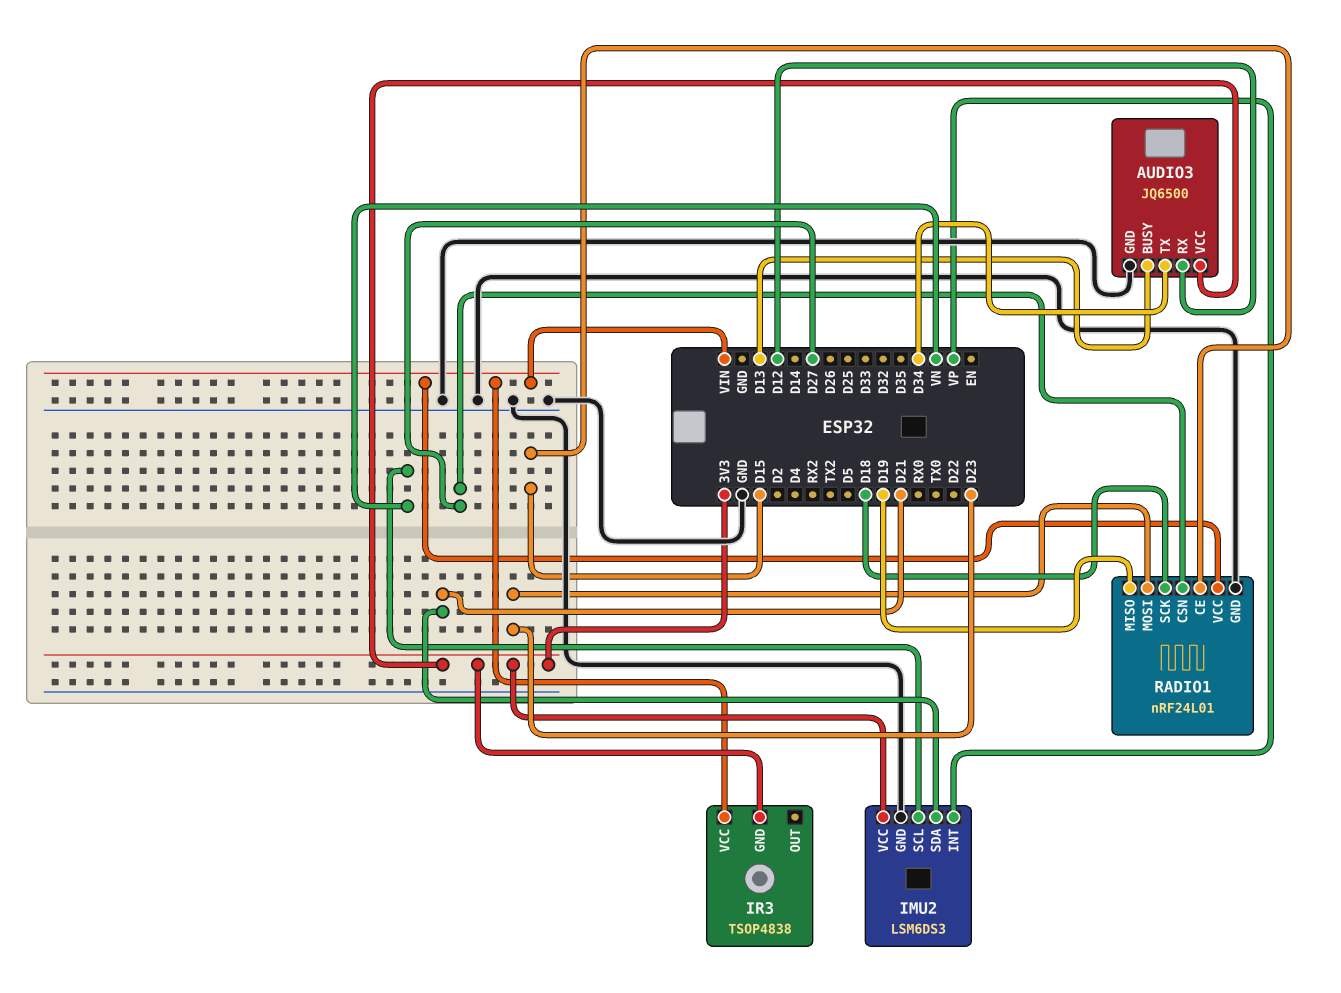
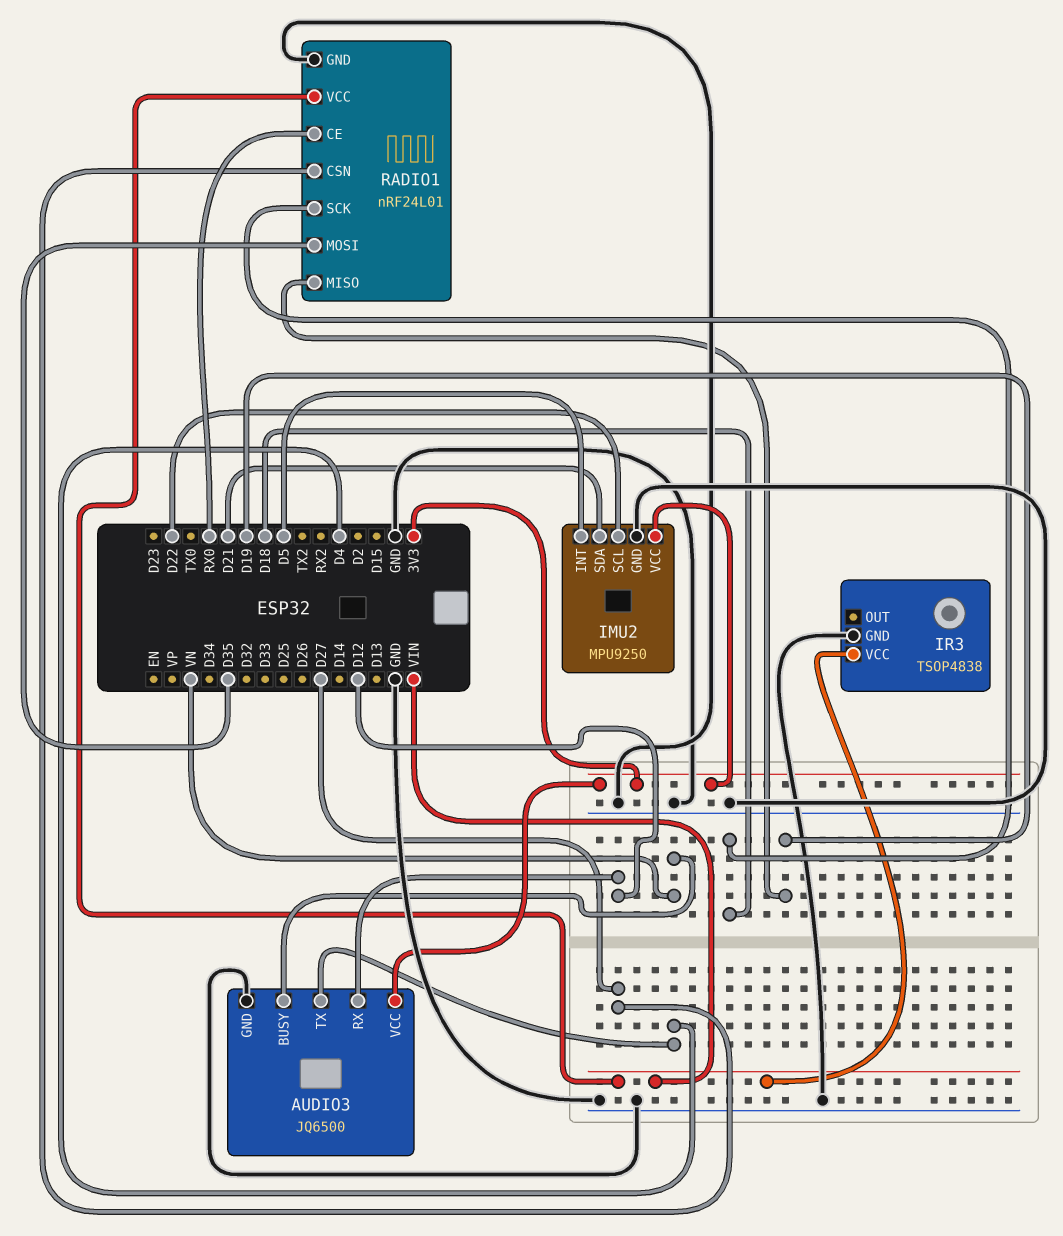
AUDIO3 pin BUSY: D13 -> VN
AUDIO3 pin TX: D34 -> D4
IMU2: LSM6DS3 -> MPU9250
IMU2 pin INT: VP -> D5
IMU2 pin SCL: VN -> D22
IR3 pin GND: 3V3 -> GND
RADIO1 pin CE: D15 -> RX0
RADIO1 pin MOSI: D23 -> D35

